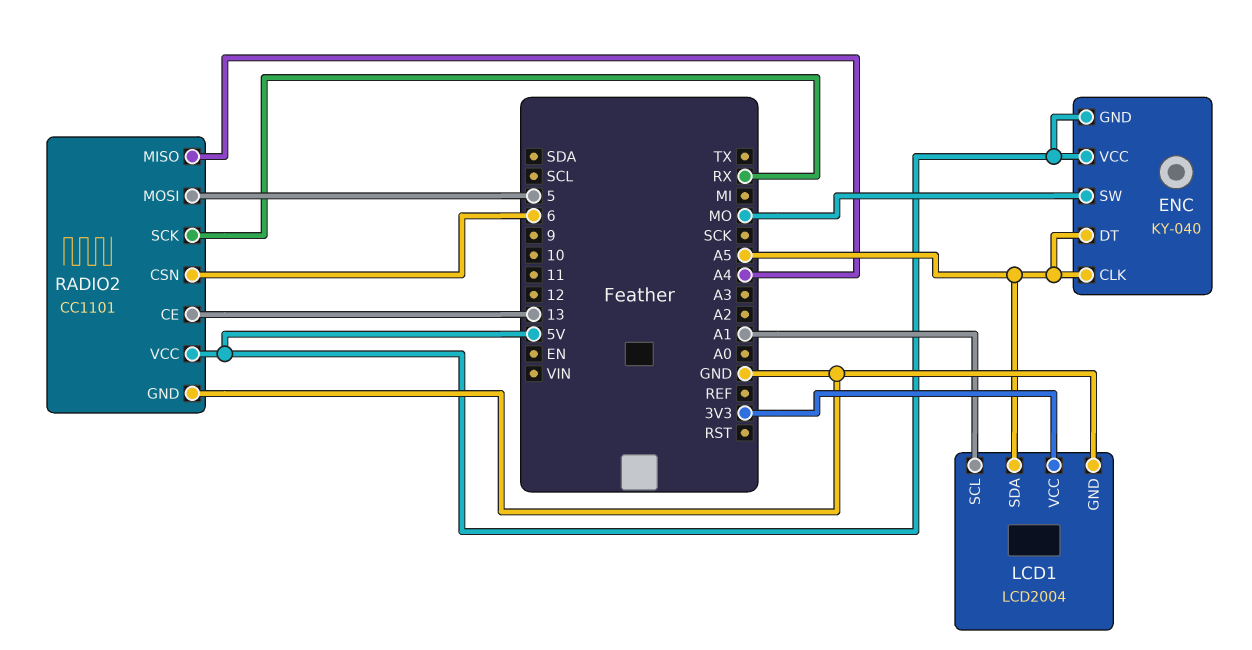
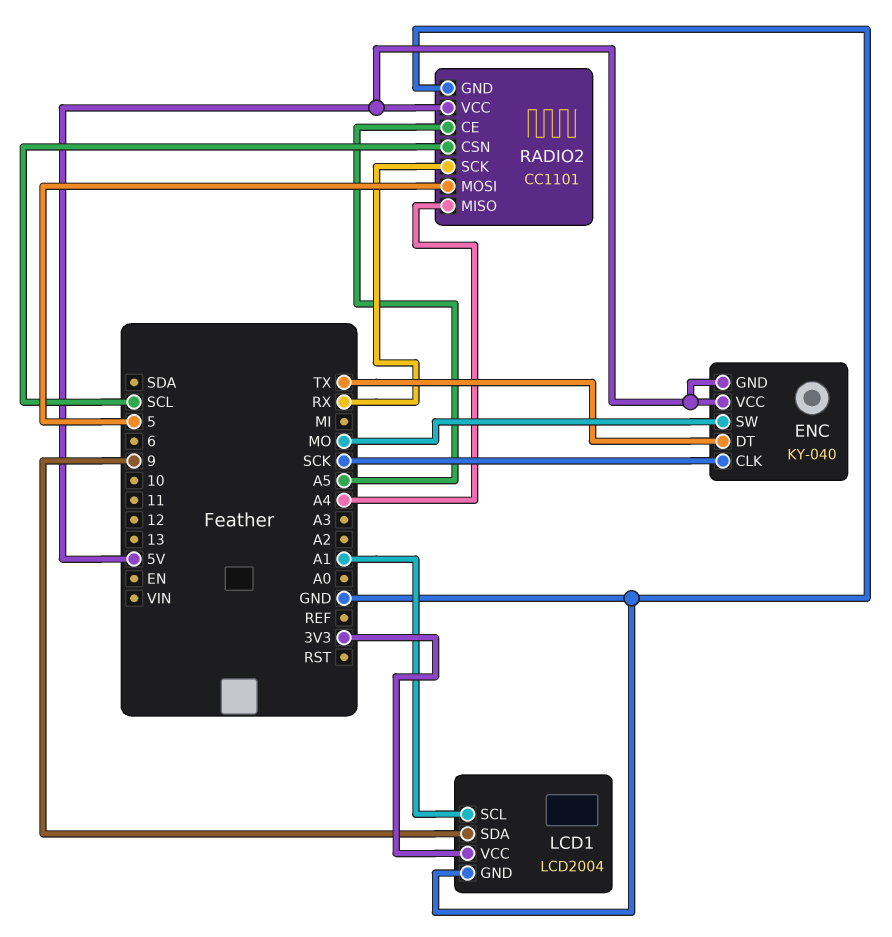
ENC pin CLK: A5 -> SCK
ENC pin DT: A5 -> TX
LCD1 pin SDA: A5 -> 9
RADIO2 pin CE: 13 -> A5
RADIO2 pin CSN: 6 -> SCL

